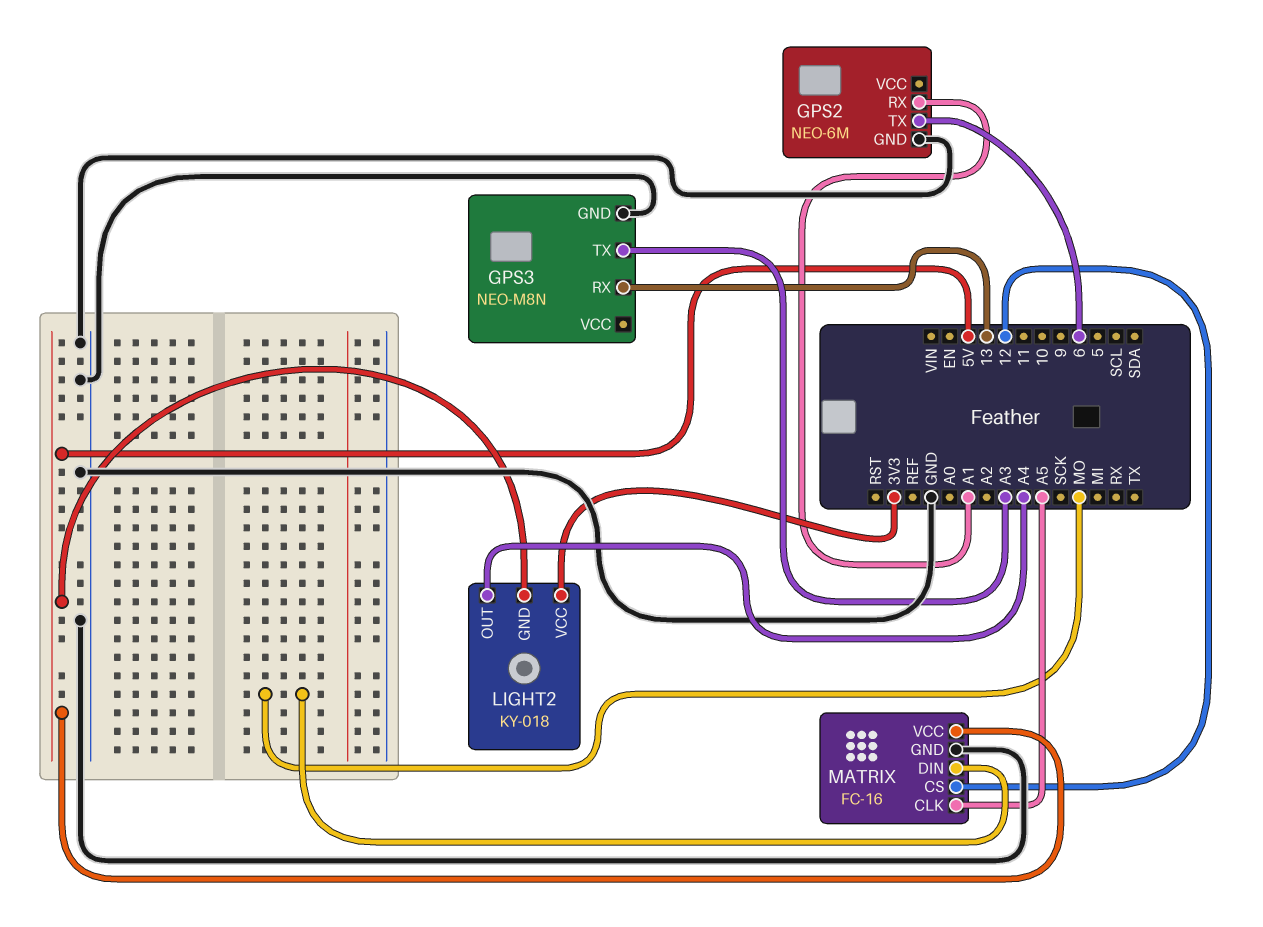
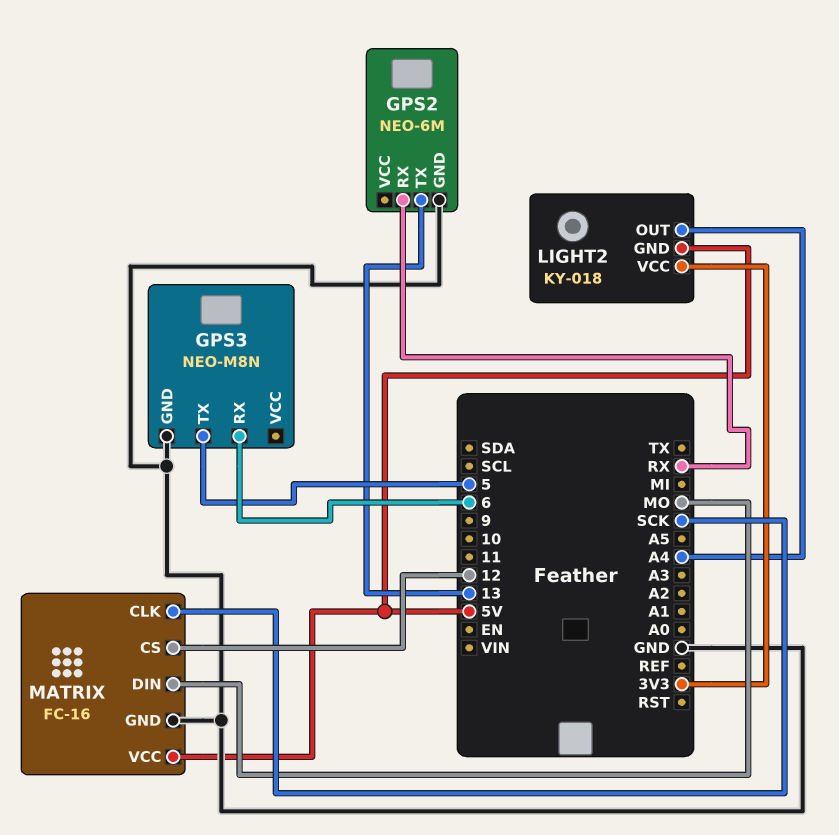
GPS2 pin RX: A1 -> RX
GPS2 pin TX: 6 -> 13
GPS3 pin RX: 13 -> 6
GPS3 pin TX: A3 -> 5
MATRIX pin CLK: A5 -> SCK

